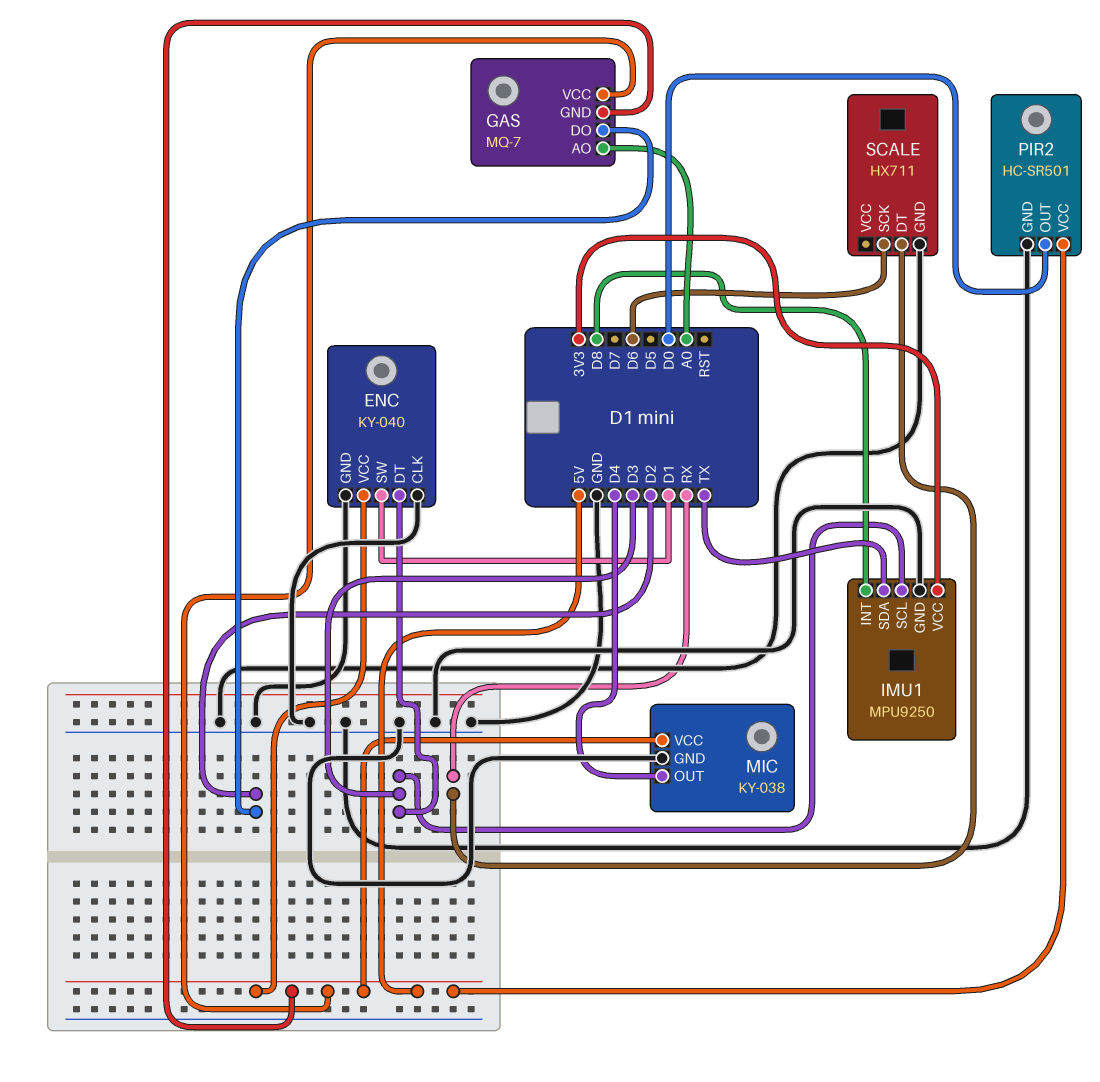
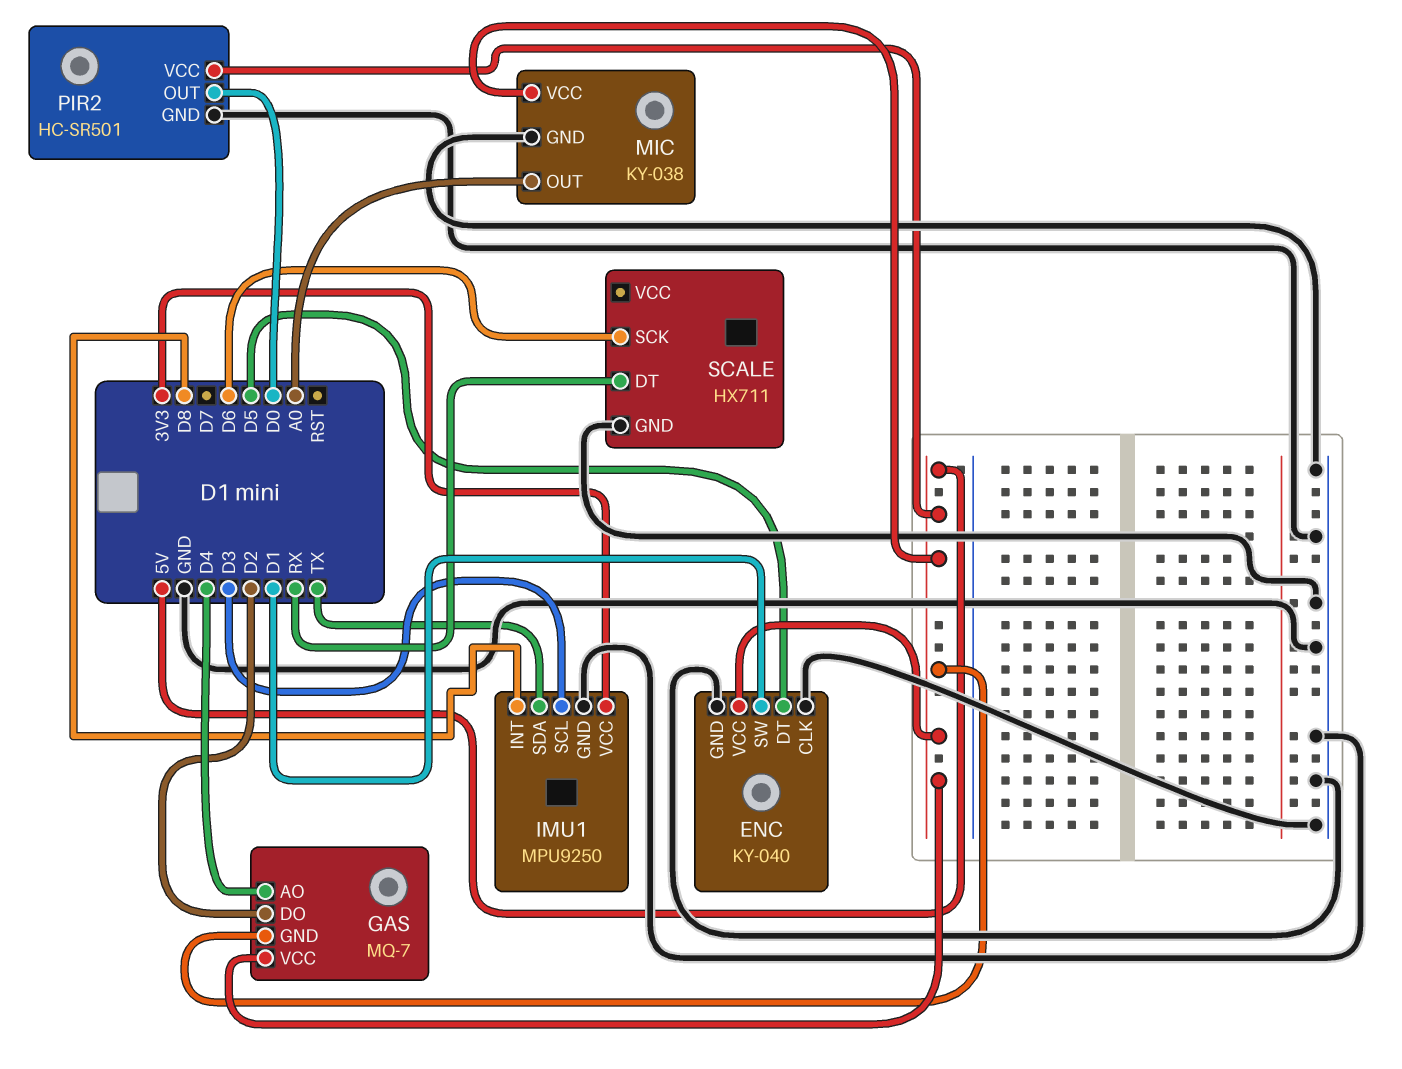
ENC pin DT: D3 -> D5
GAS pin AO: A0 -> D4
MIC pin OUT: D4 -> A0

